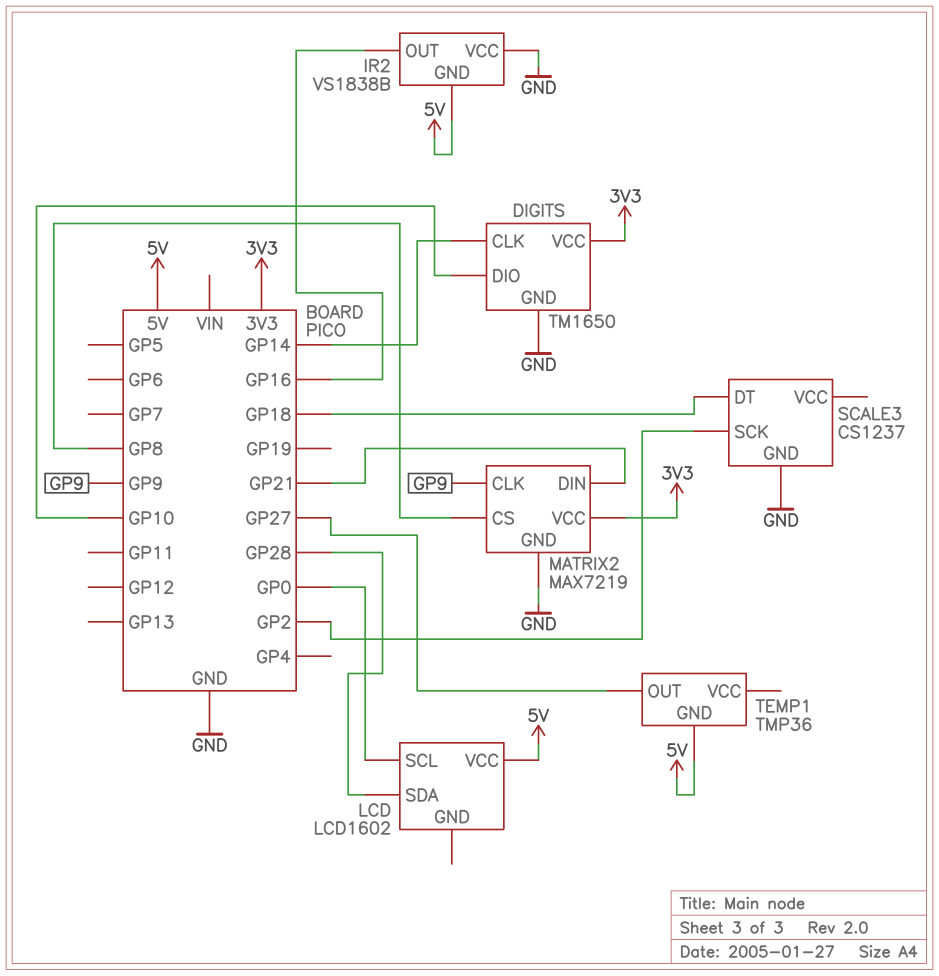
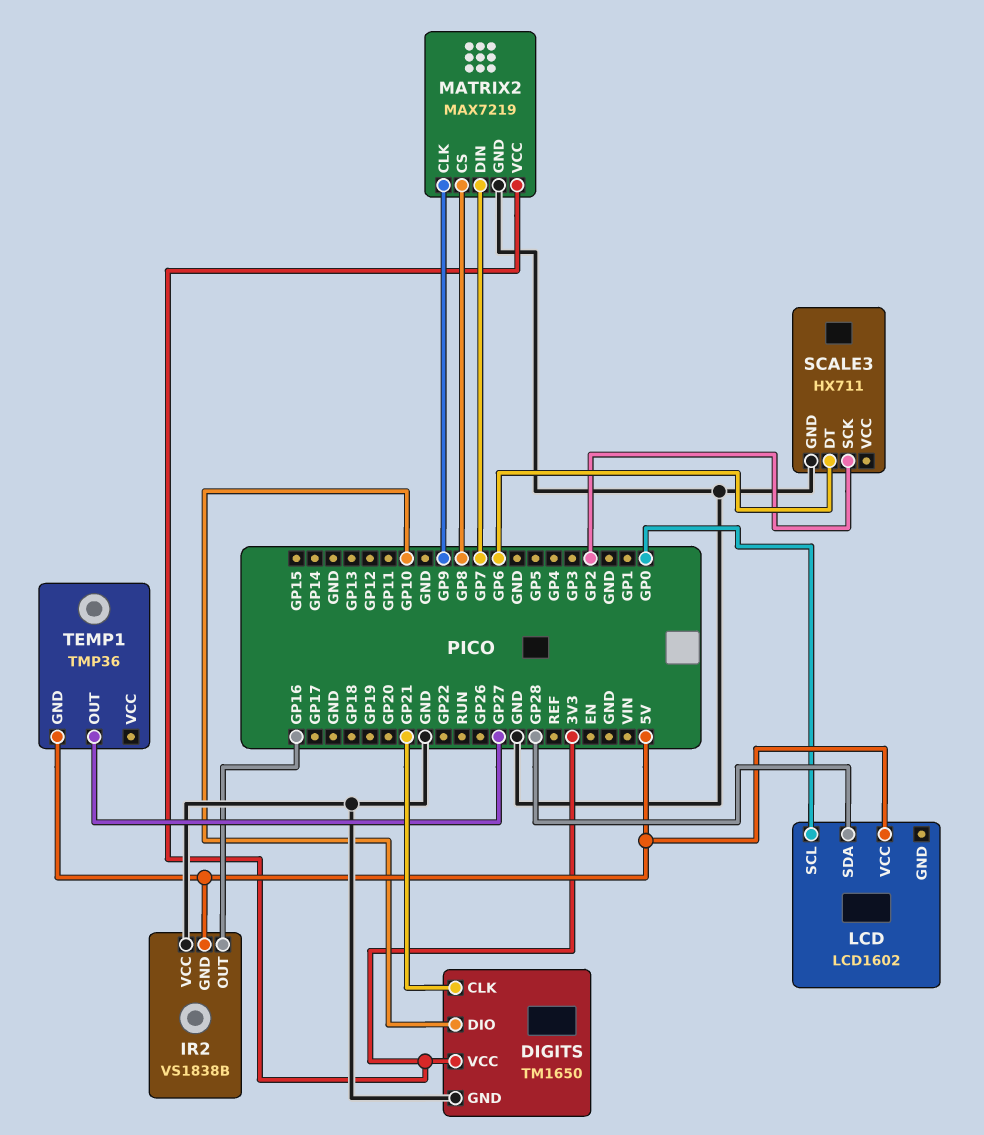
DIGITS pin CLK: GP14 -> GP21
MATRIX2 pin DIN: GP21 -> GP7
SCALE3: CS1237 -> HX711
SCALE3 pin DT: GP18 -> GP6

